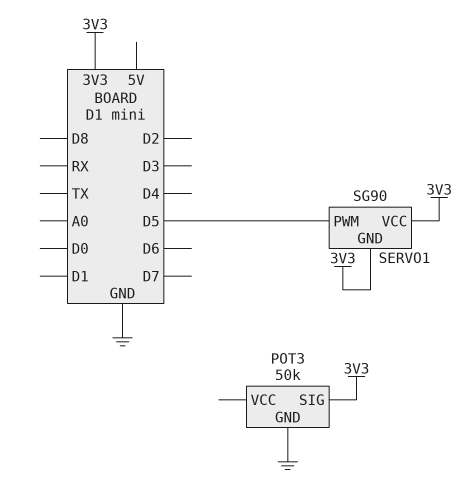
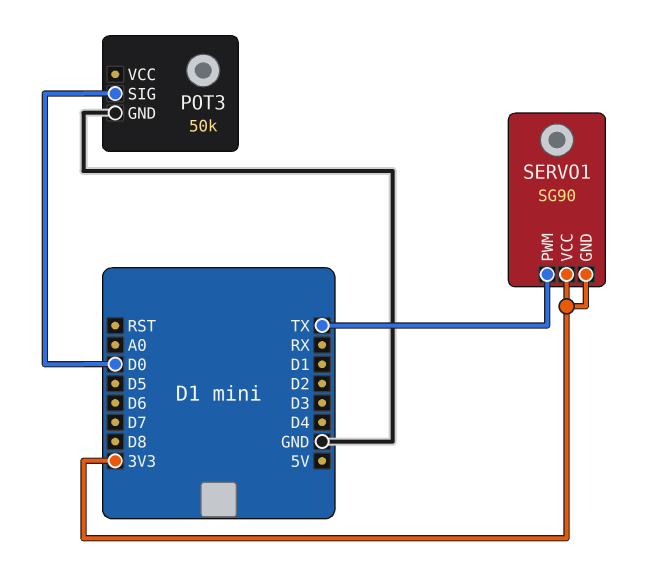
POT3 pin SIG: 3V3 -> D0
SERVO1 pin PWM: D5 -> TX

